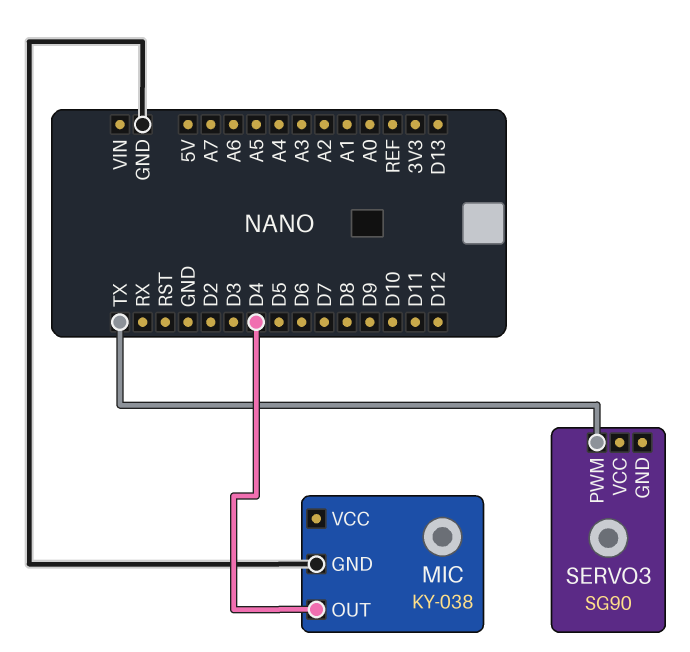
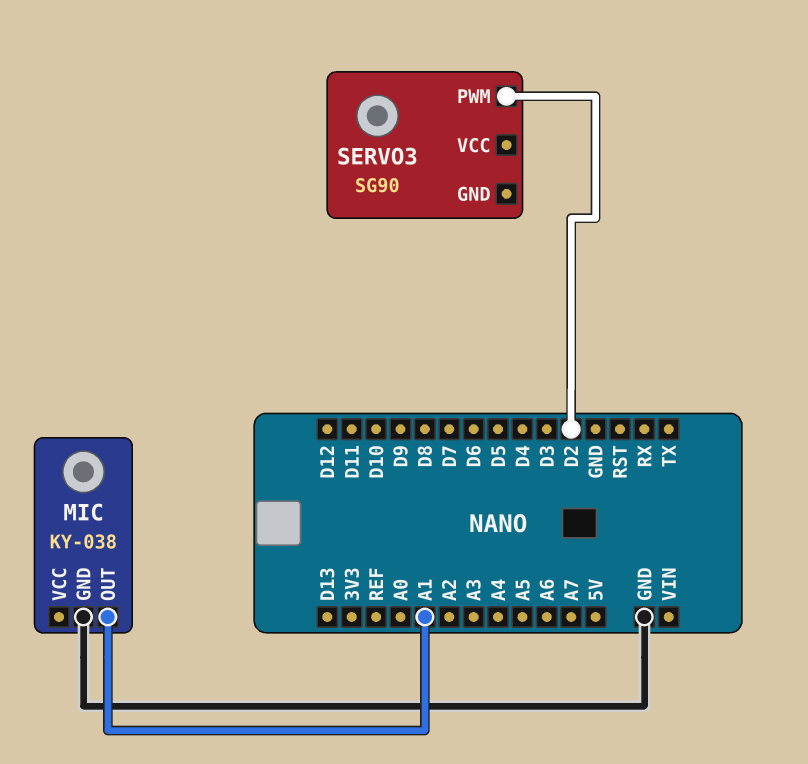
MIC pin OUT: D4 -> A1
SERVO3 pin PWM: TX -> D2

